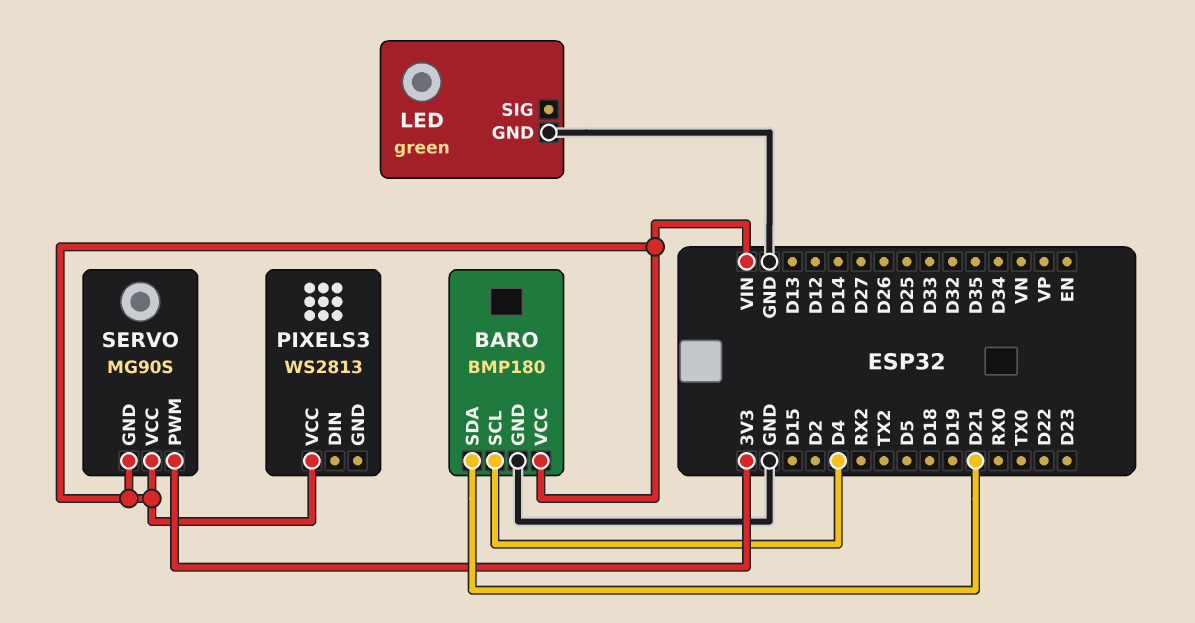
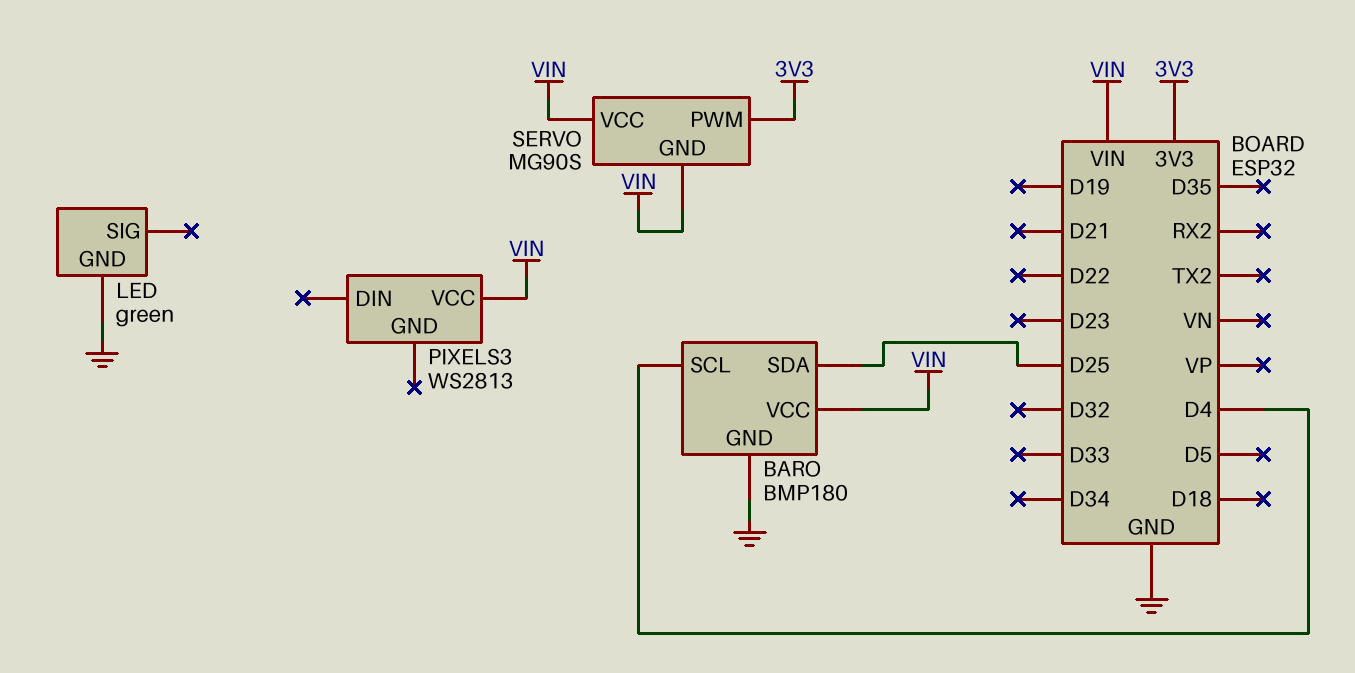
BARO pin SDA: D21 -> D25

